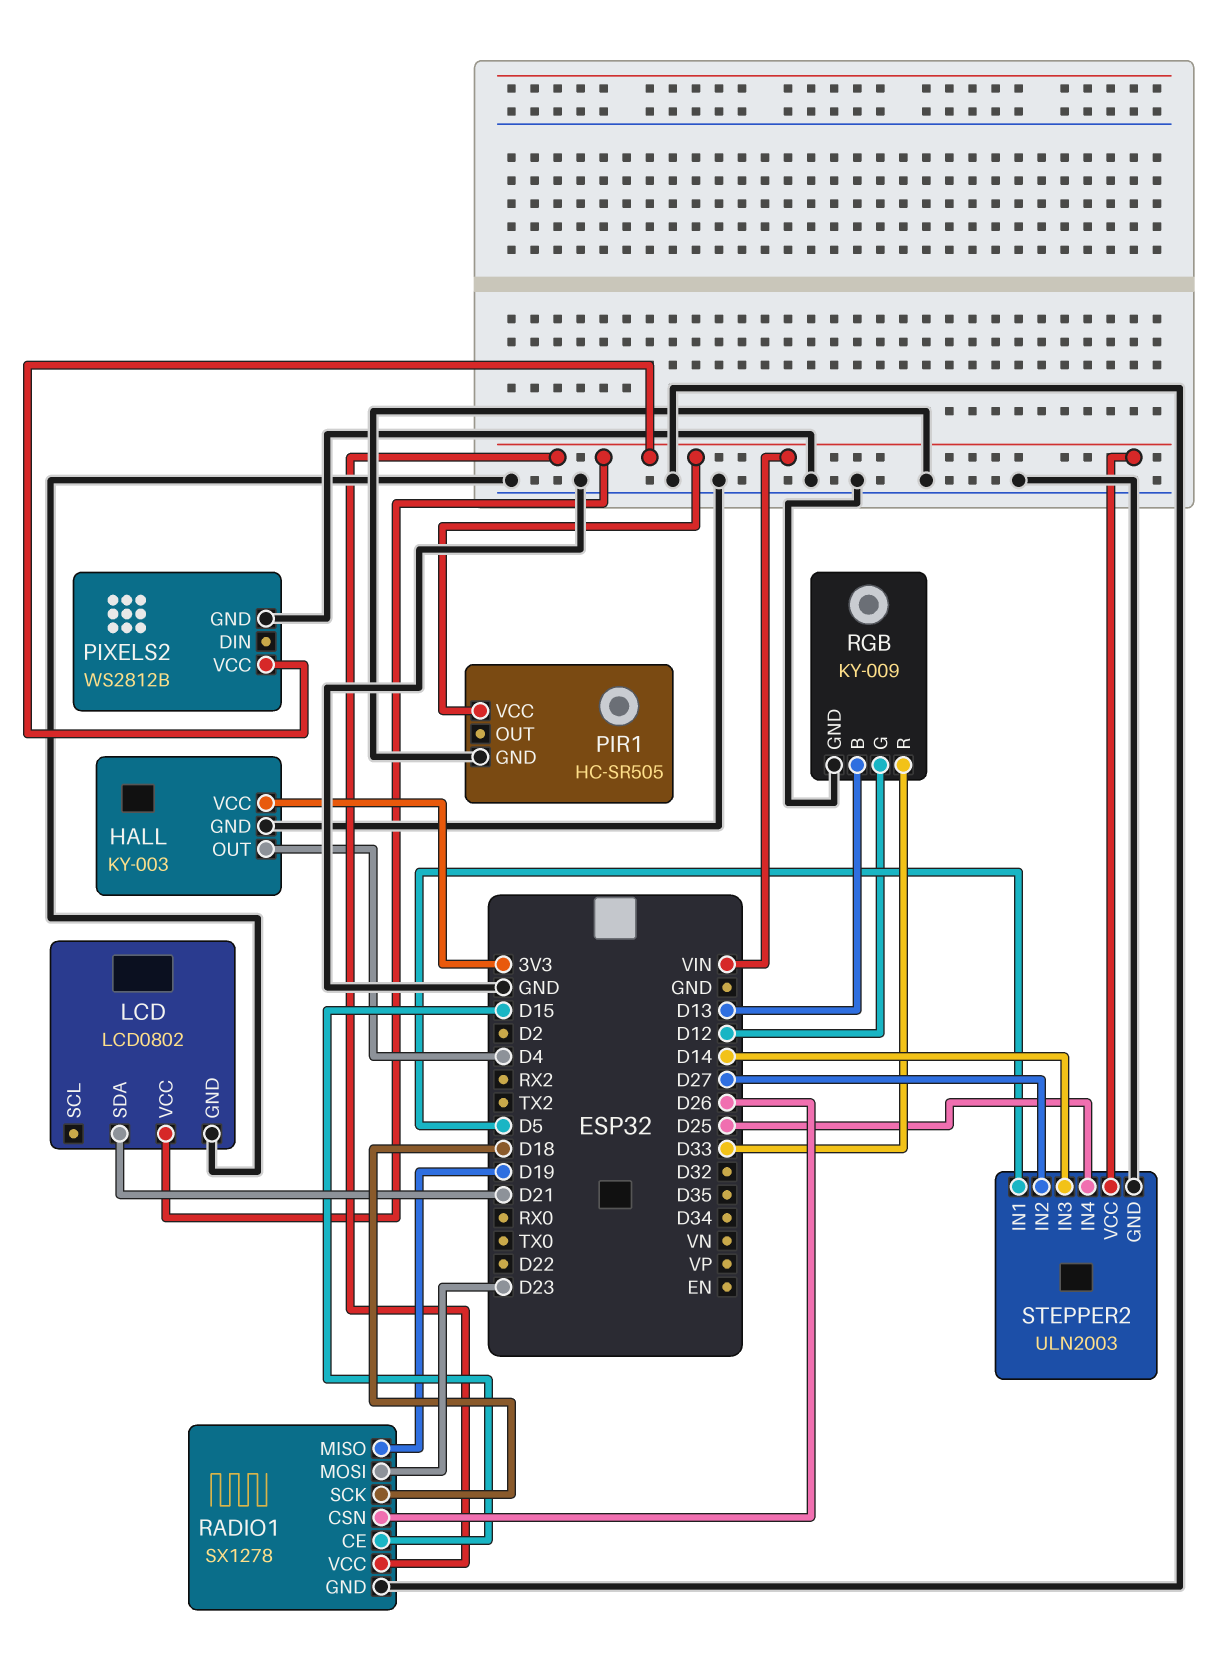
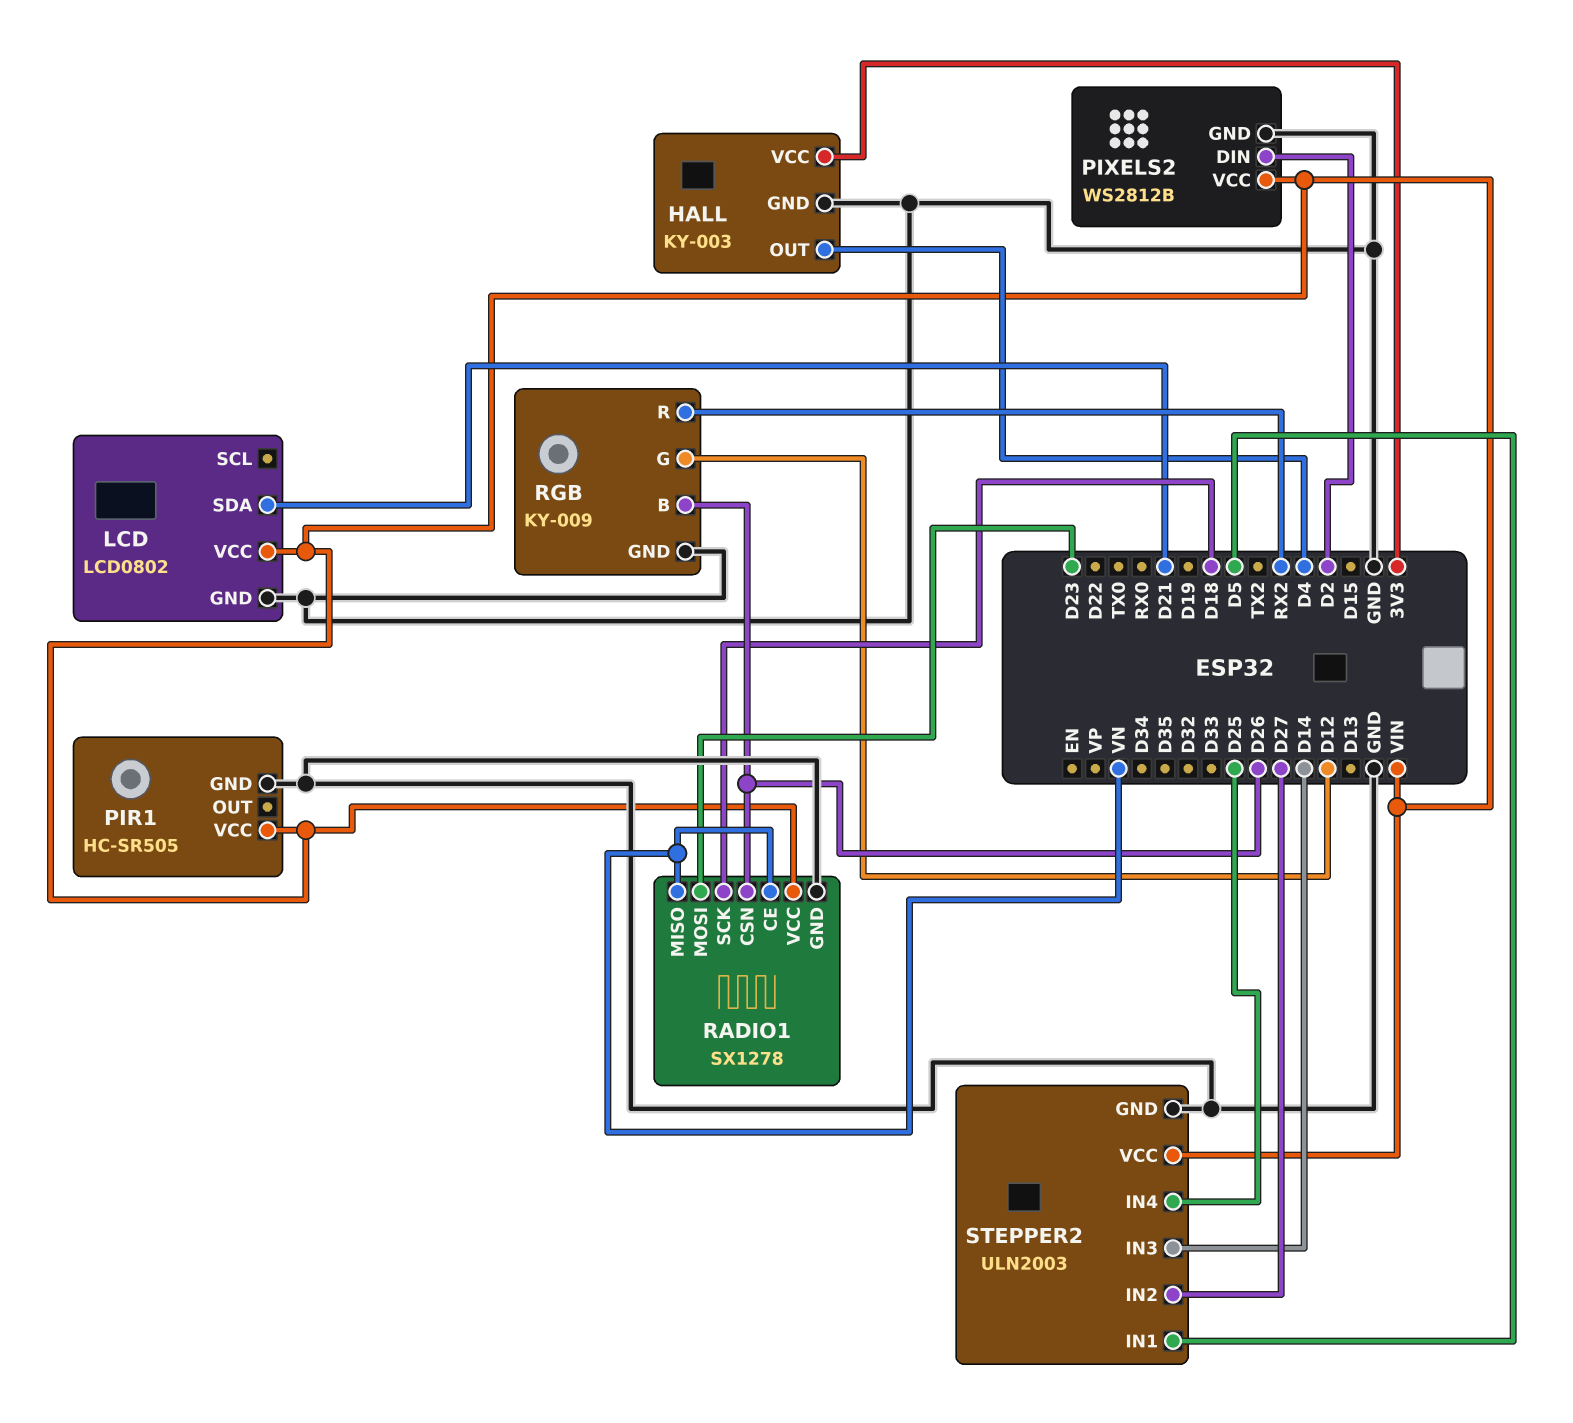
PIXELS2 pin DIN: none -> D2
RADIO1 pin CE: D15 -> VN
RADIO1 pin MISO: D19 -> VN
RGB pin B: D13 -> D26
RGB pin R: D33 -> RX2

